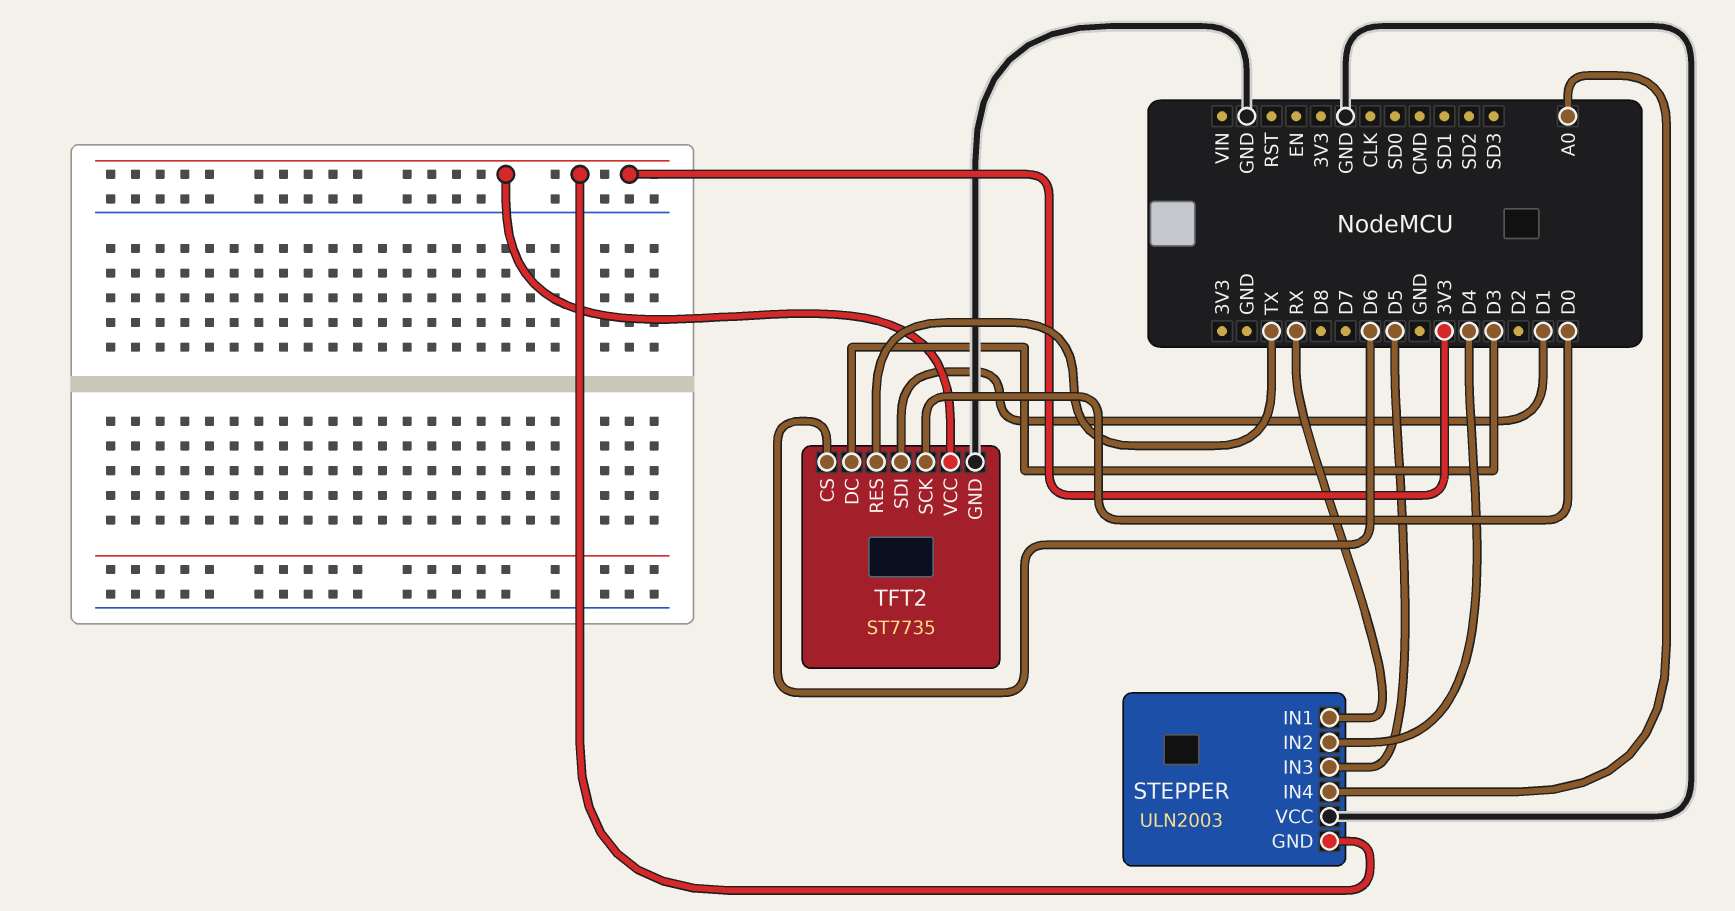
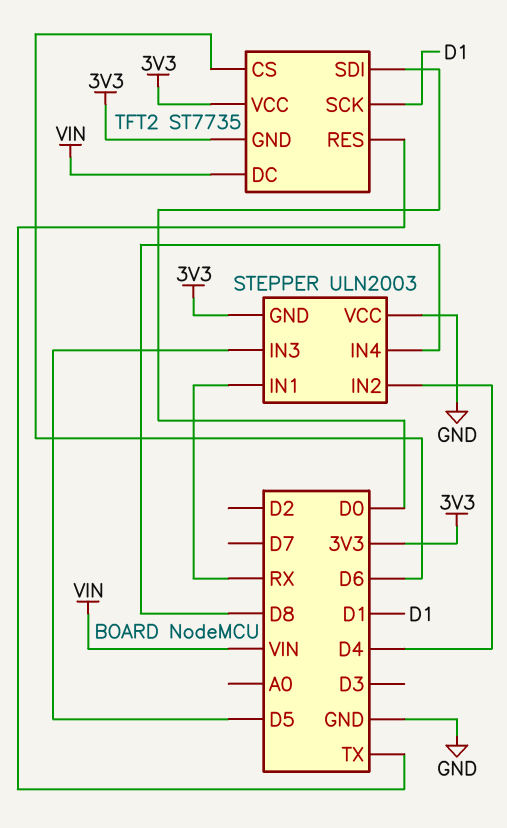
STEPPER pin IN4: A0 -> D8
TFT2 pin DC: D3 -> VIN
TFT2 pin GND: GND -> 3V3
TFT2 pin SCK: D0 -> D1
TFT2 pin SDI: D1 -> D0

